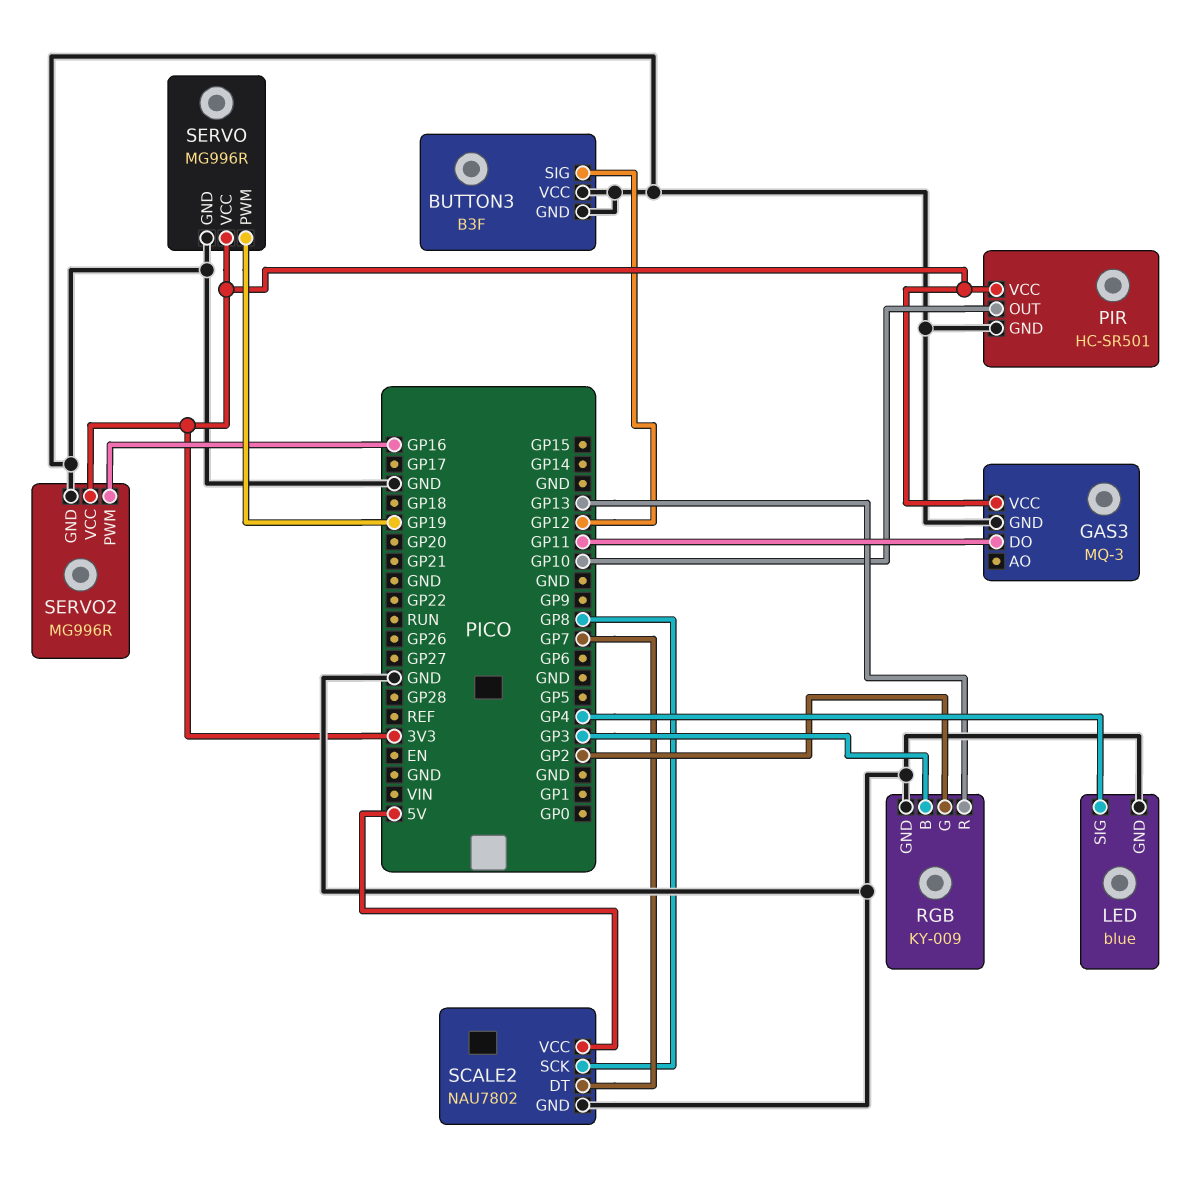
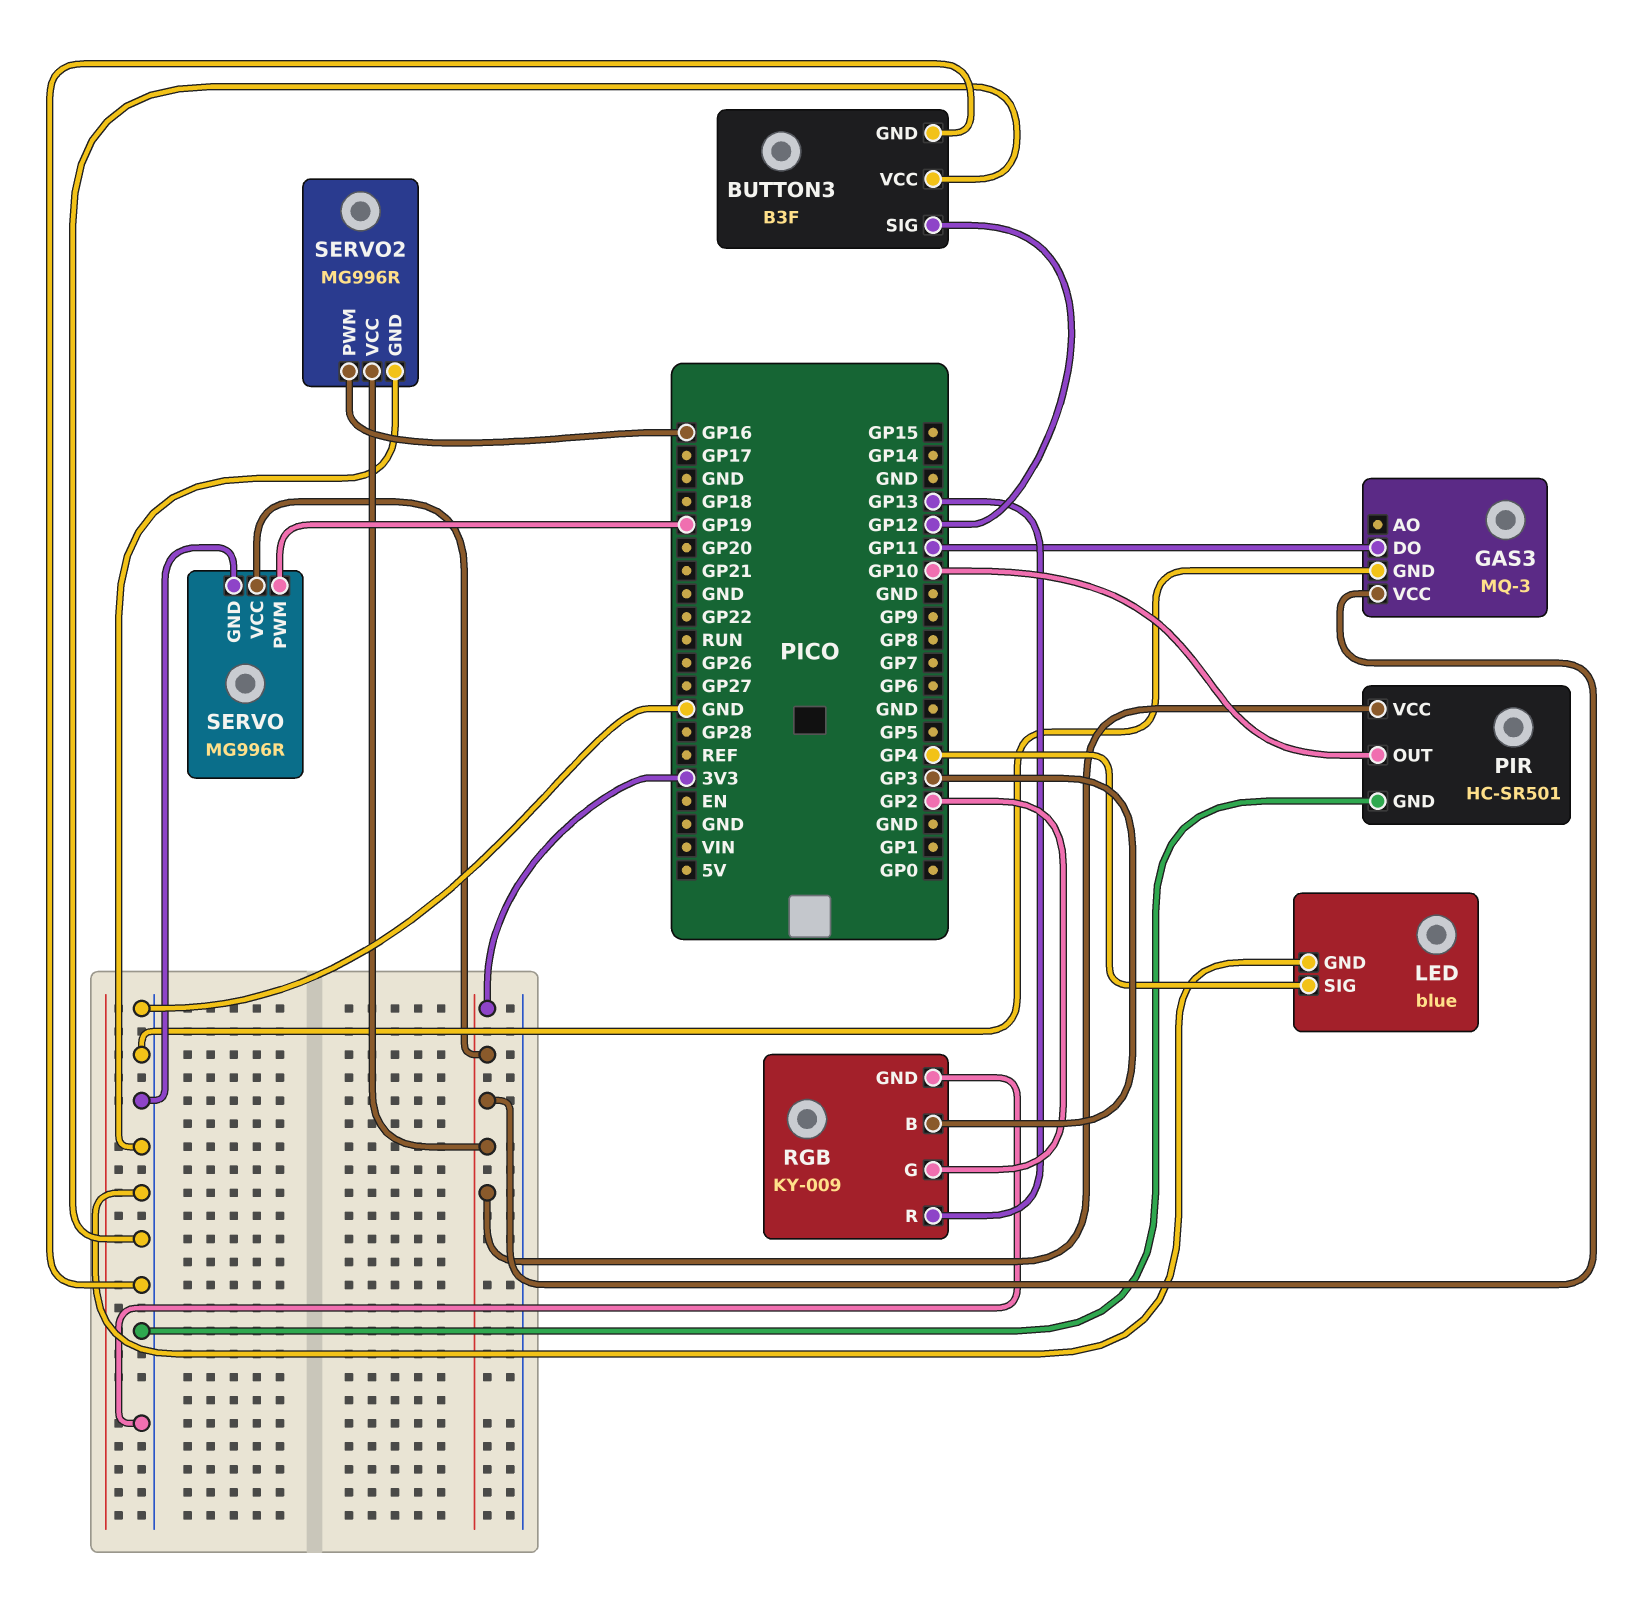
SCALE2: NAU7802 -> none
SCALE2 pin DT: GP7 -> none
SCALE2 pin GND: GND -> none
SCALE2 pin SCK: GP8 -> none
SCALE2 pin VCC: 5V -> none

